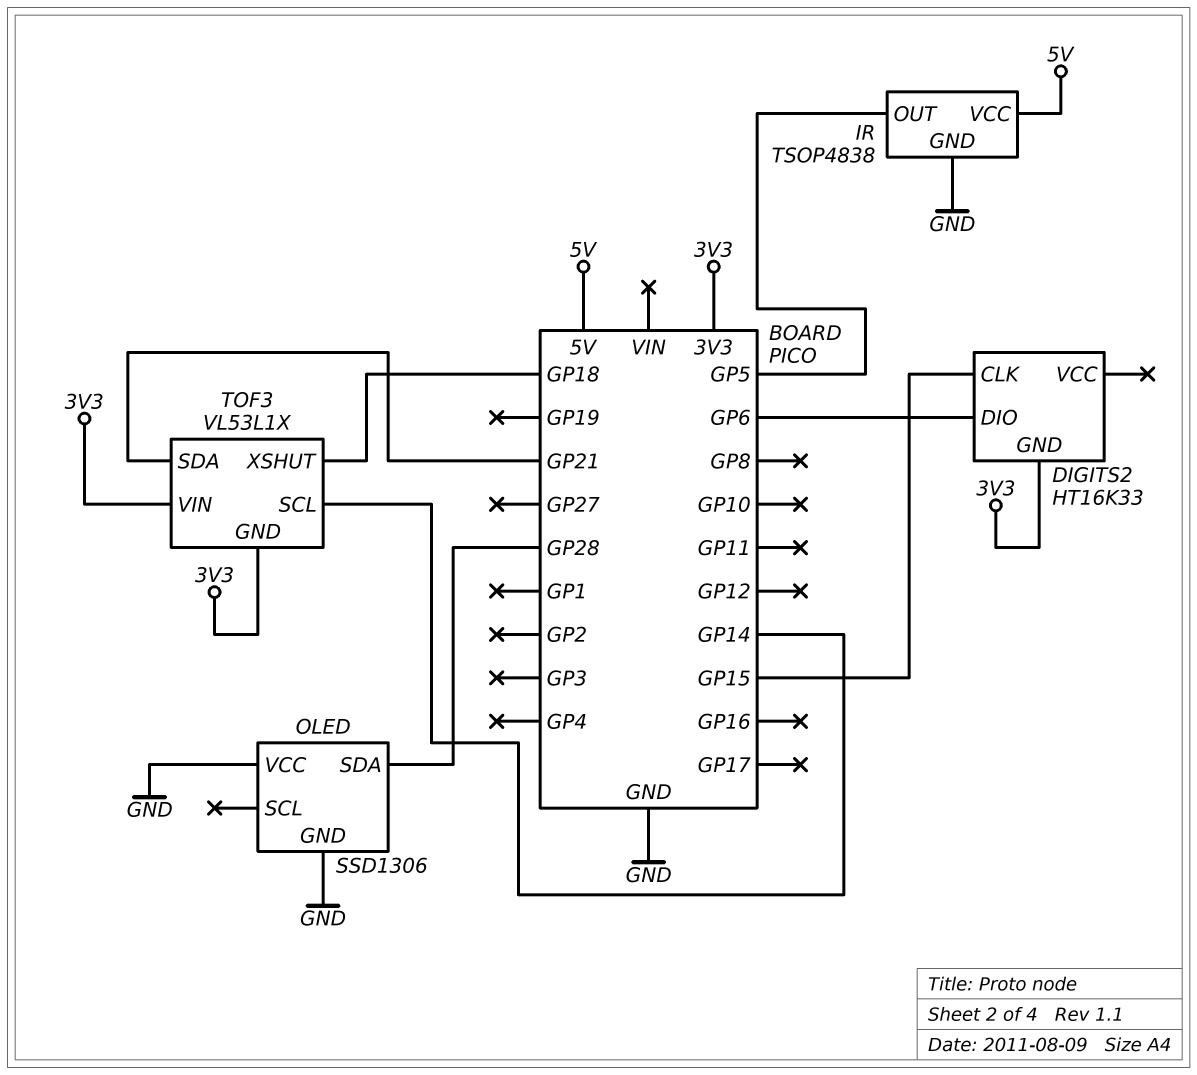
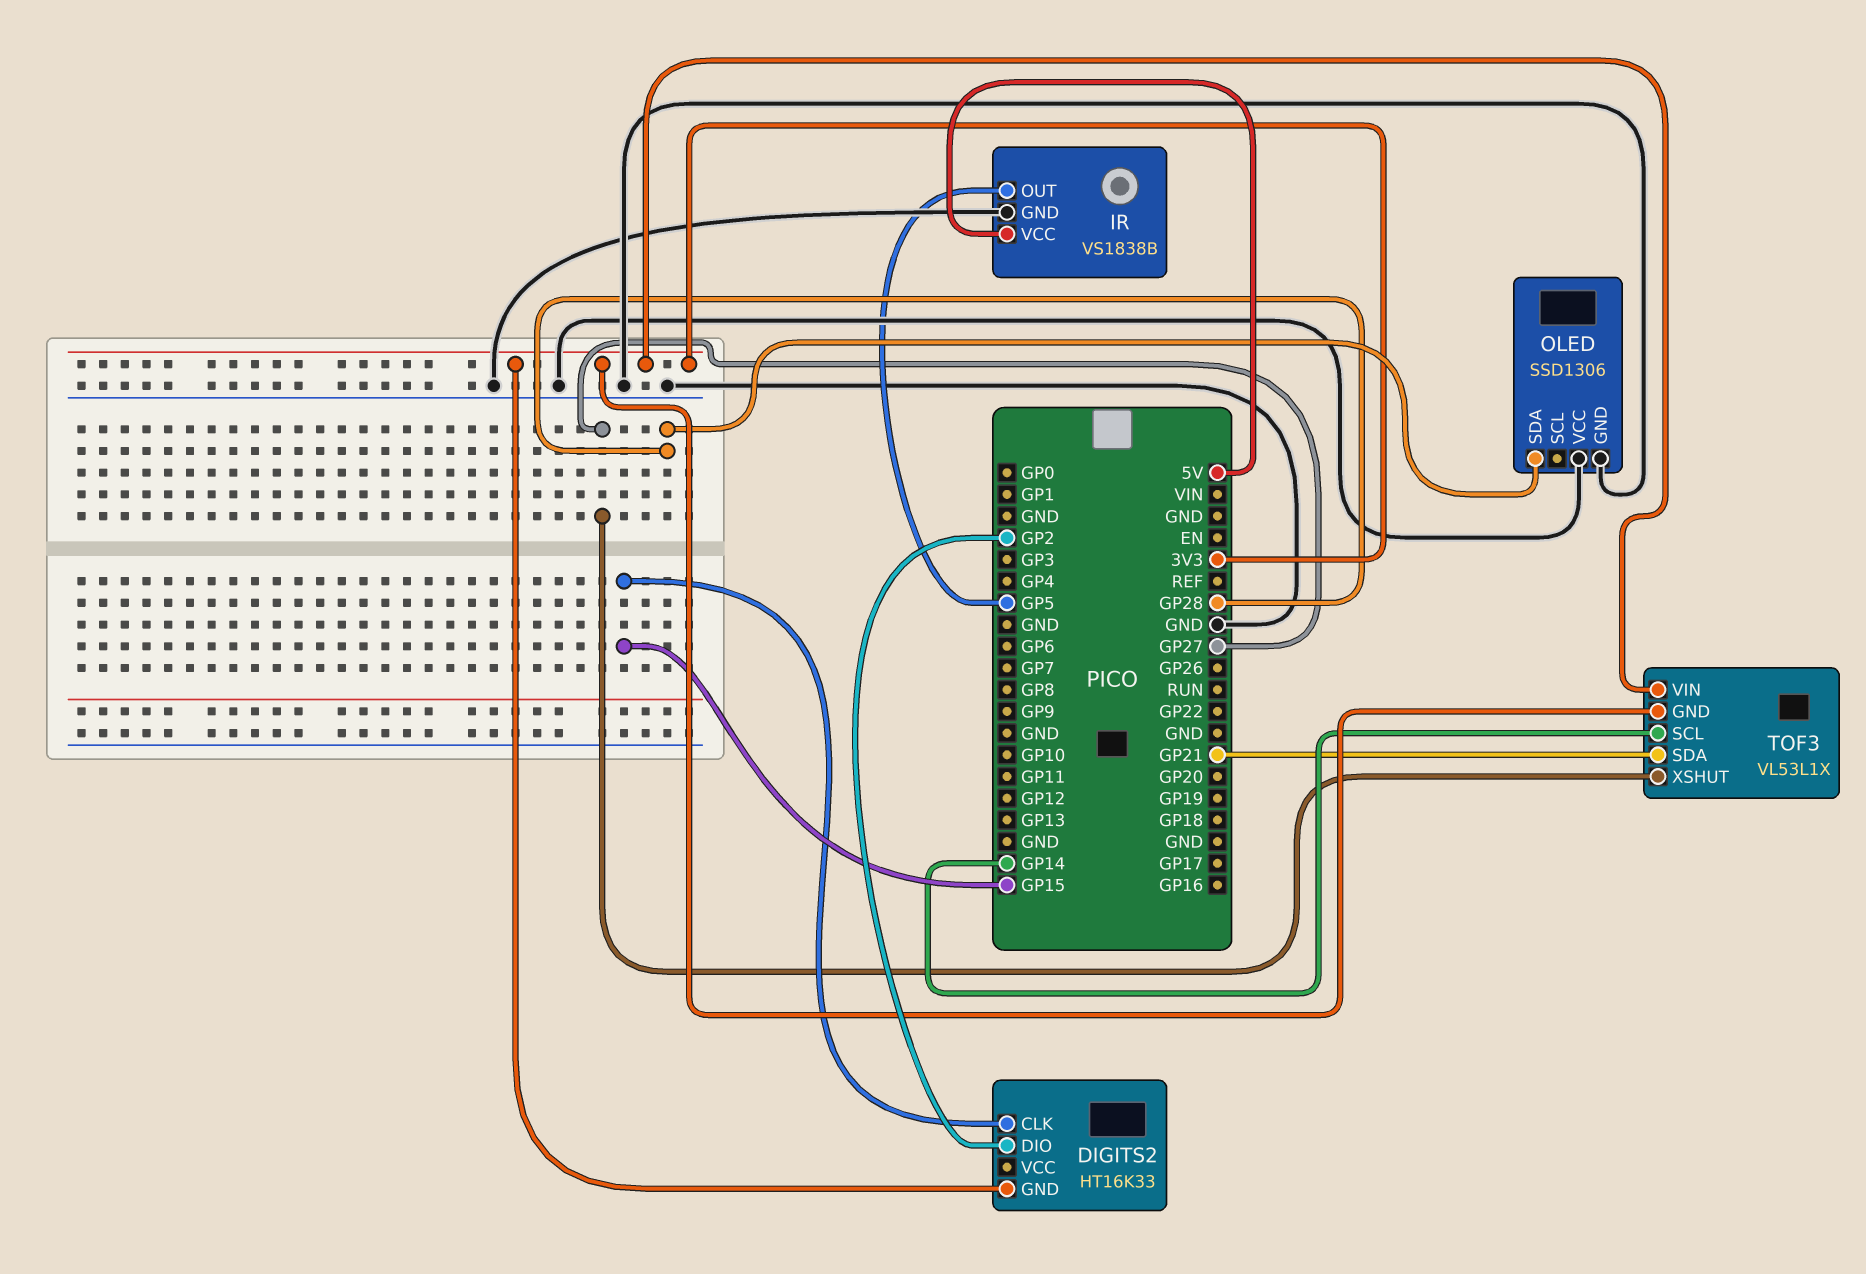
DIGITS2 pin DIO: GP6 -> GP2
IR: TSOP4838 -> VS1838B
TOF3 pin XSHUT: GP18 -> GP27

